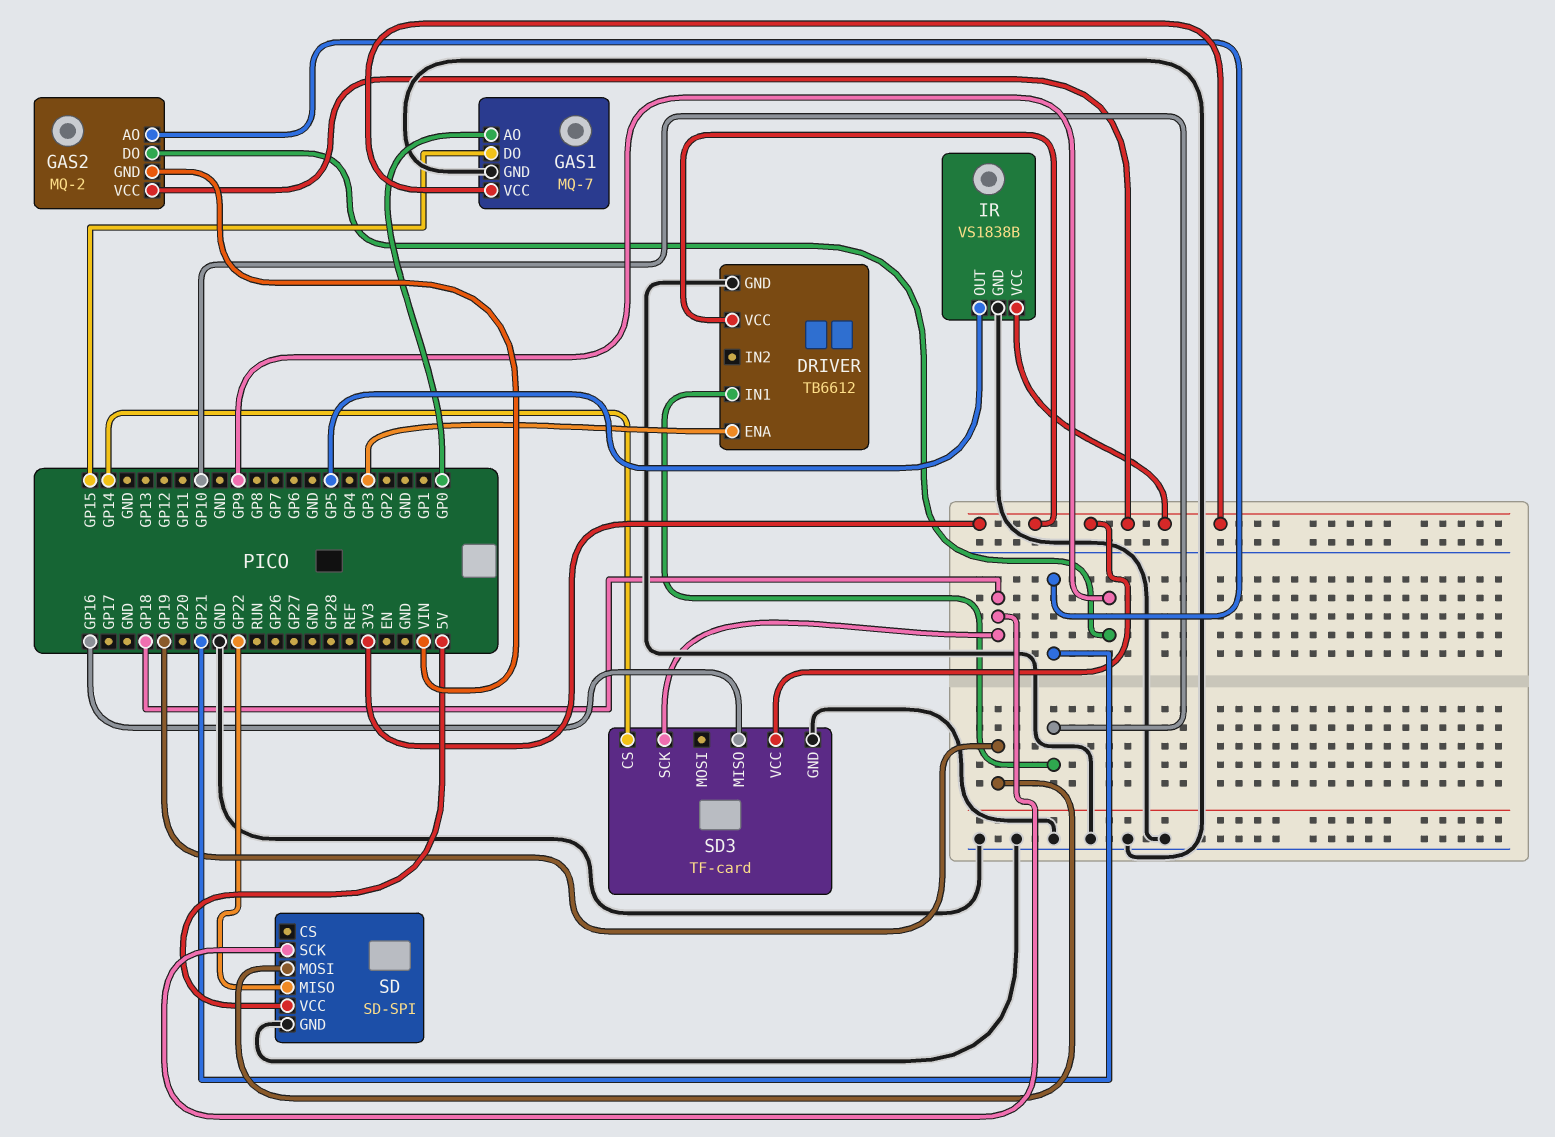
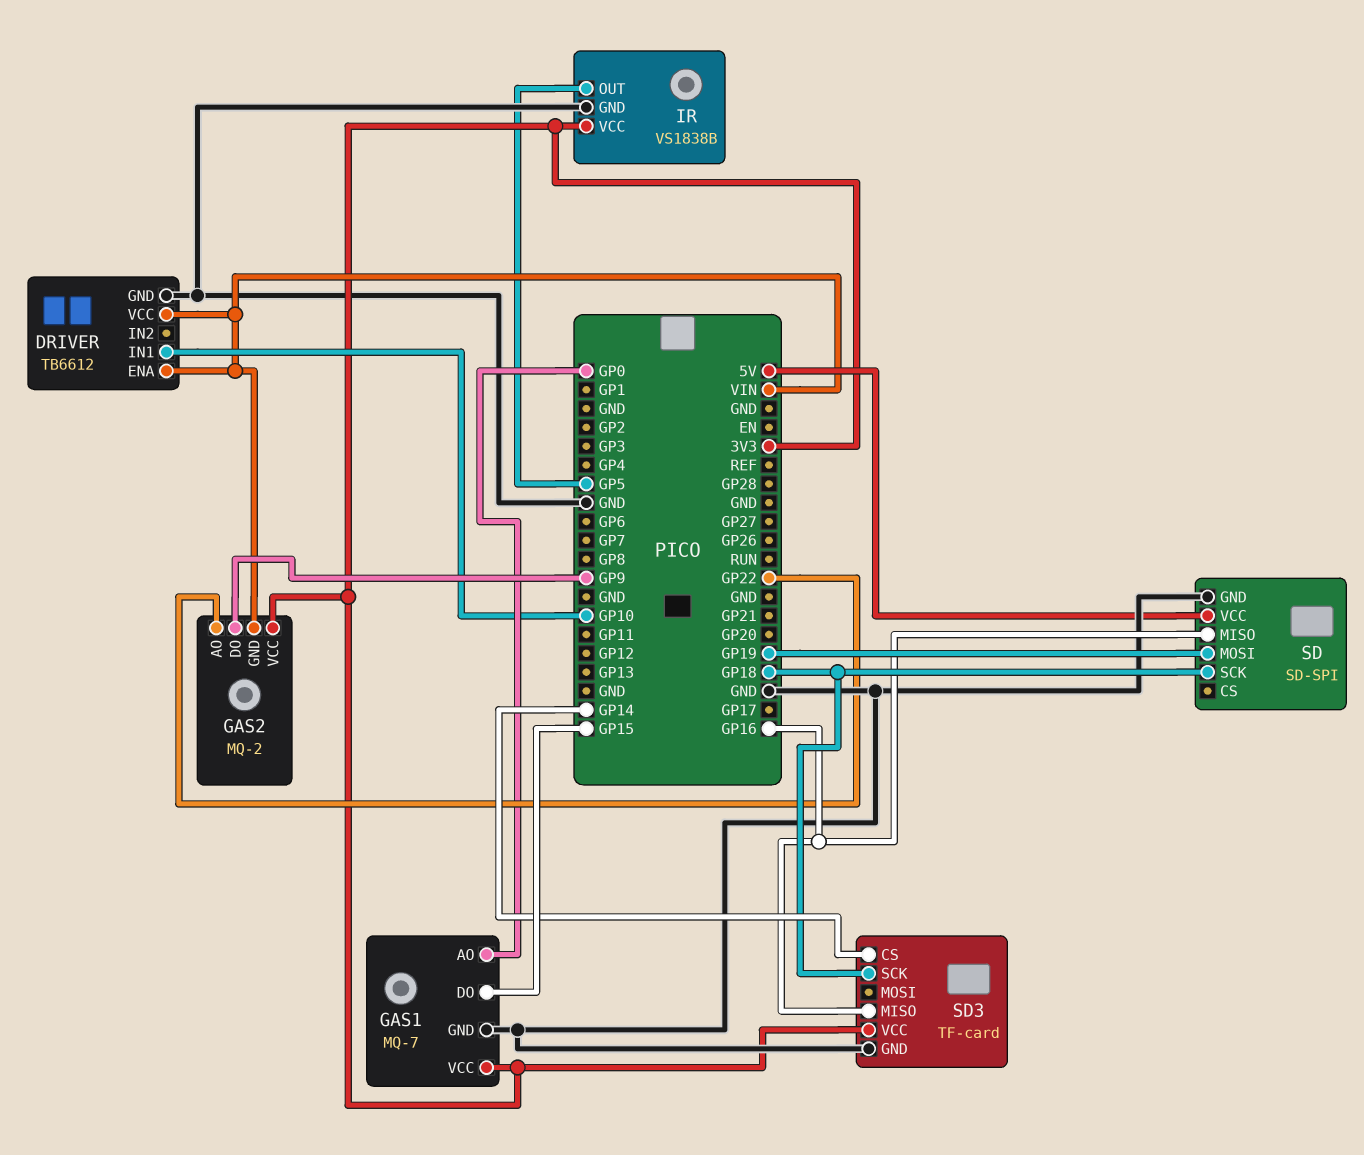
DRIVER pin ENA: GP3 -> VIN
DRIVER pin VCC: 3V3 -> VIN
GAS2 pin AO: GP21 -> GP22
SD pin MISO: GP22 -> GP16

